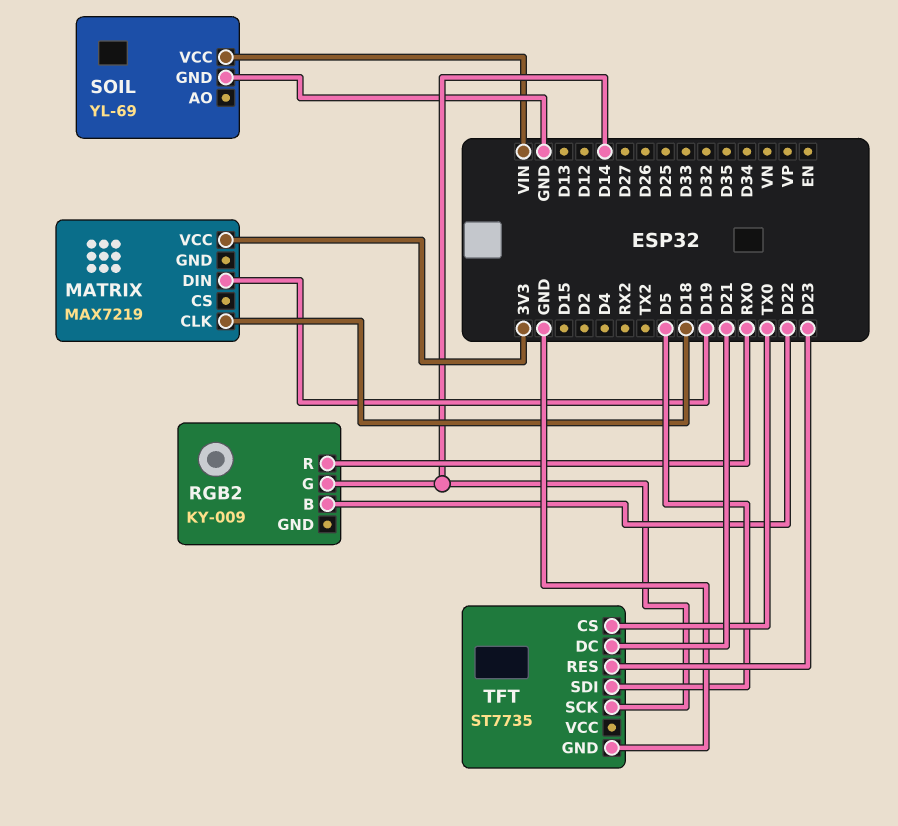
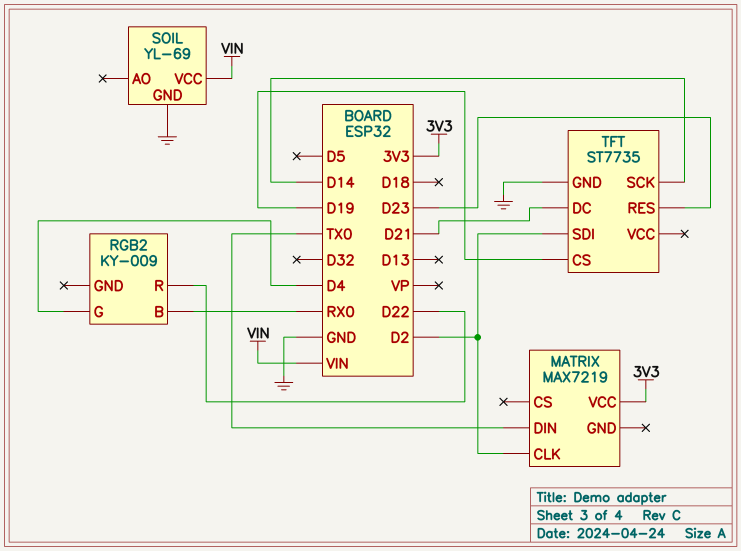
MATRIX pin CLK: D18 -> D2
MATRIX pin DIN: D19 -> TX0
RGB2 pin B: D22 -> RX0
RGB2 pin G: D14 -> D4
RGB2 pin R: RX0 -> D22
TFT pin CS: TX0 -> D19
TFT pin SDI: D5 -> D2

